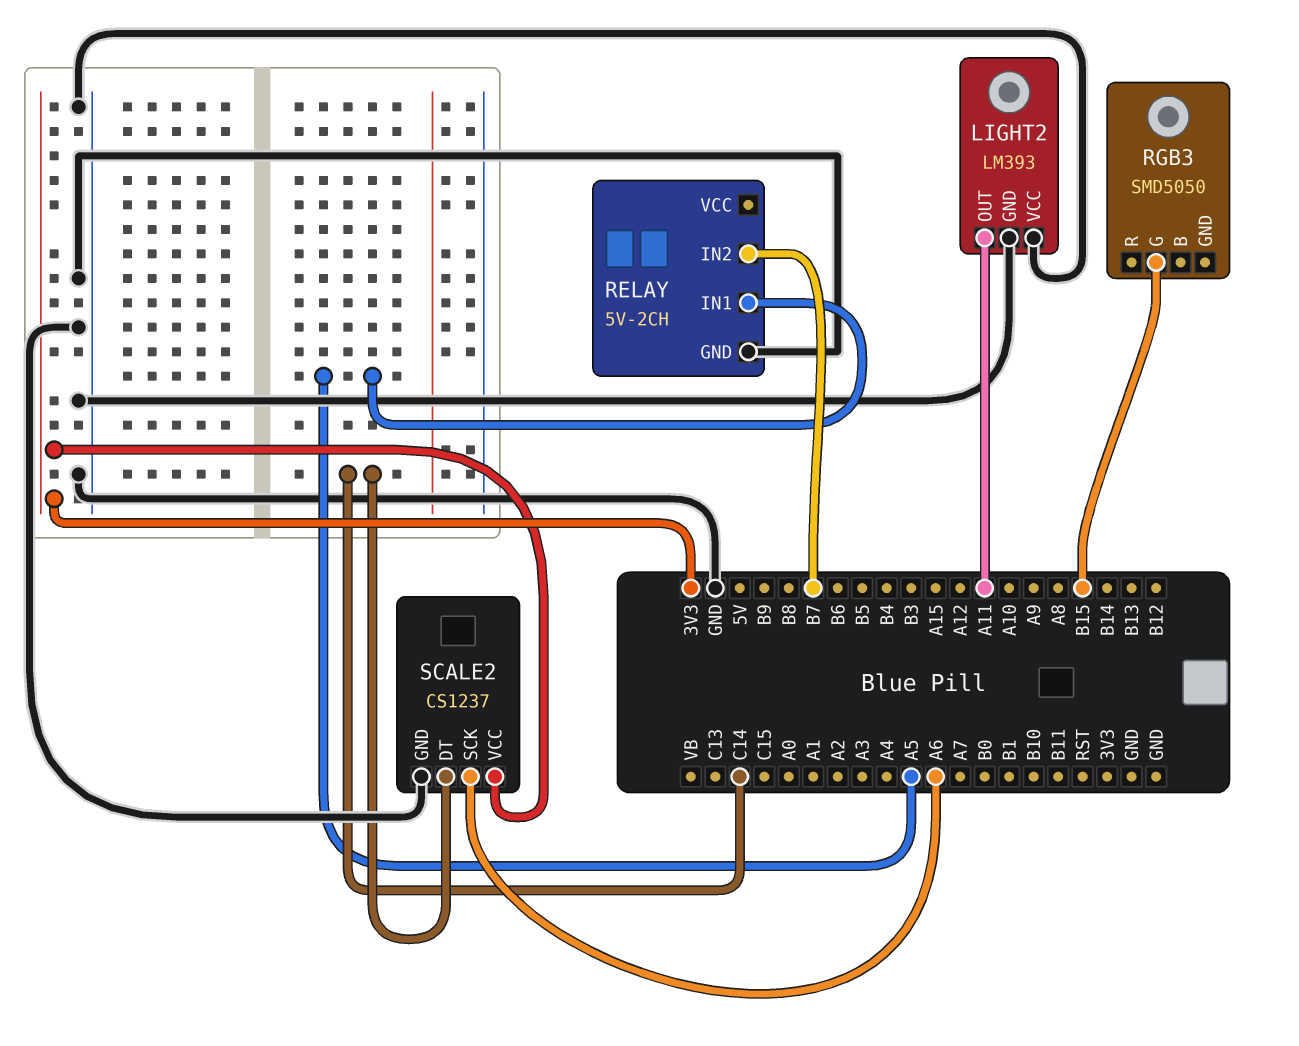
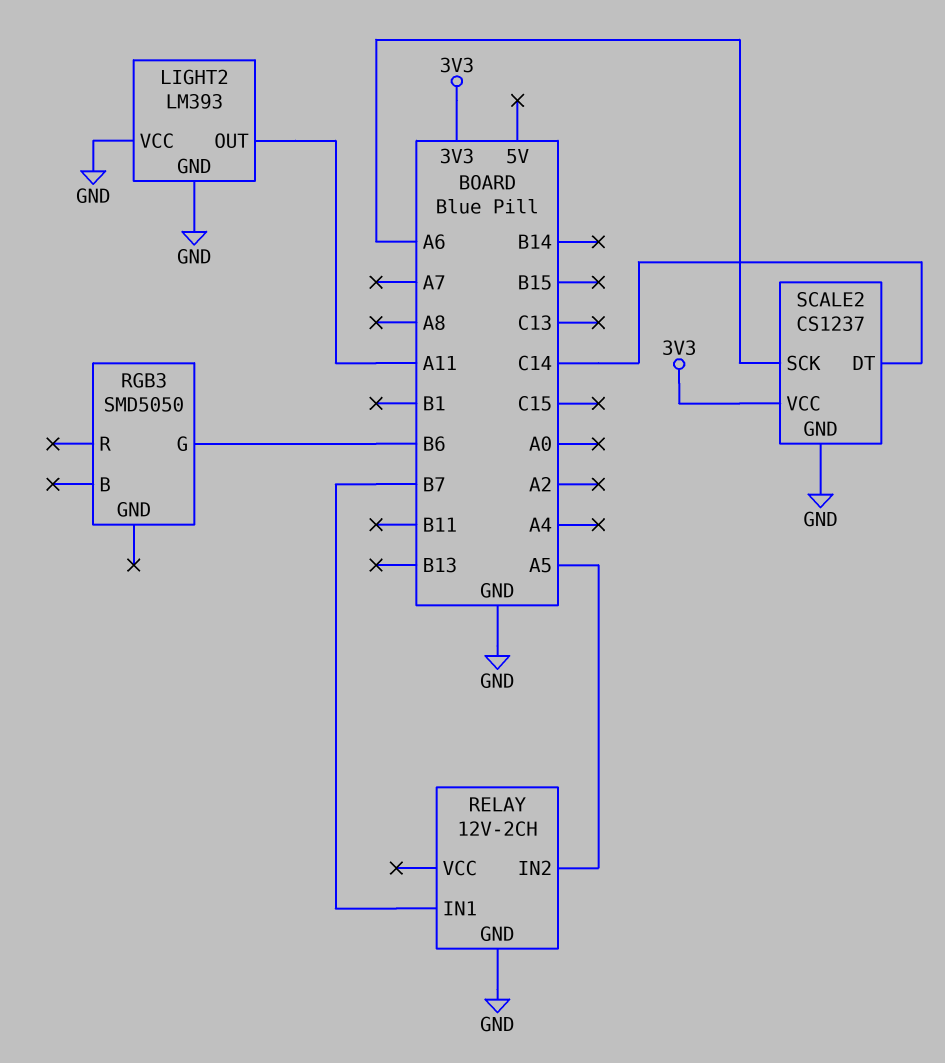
RELAY: 5V-2CH -> 12V-2CH
RELAY pin IN1: A5 -> B7
RELAY pin IN2: B7 -> A5
RGB3 pin G: B15 -> B6

